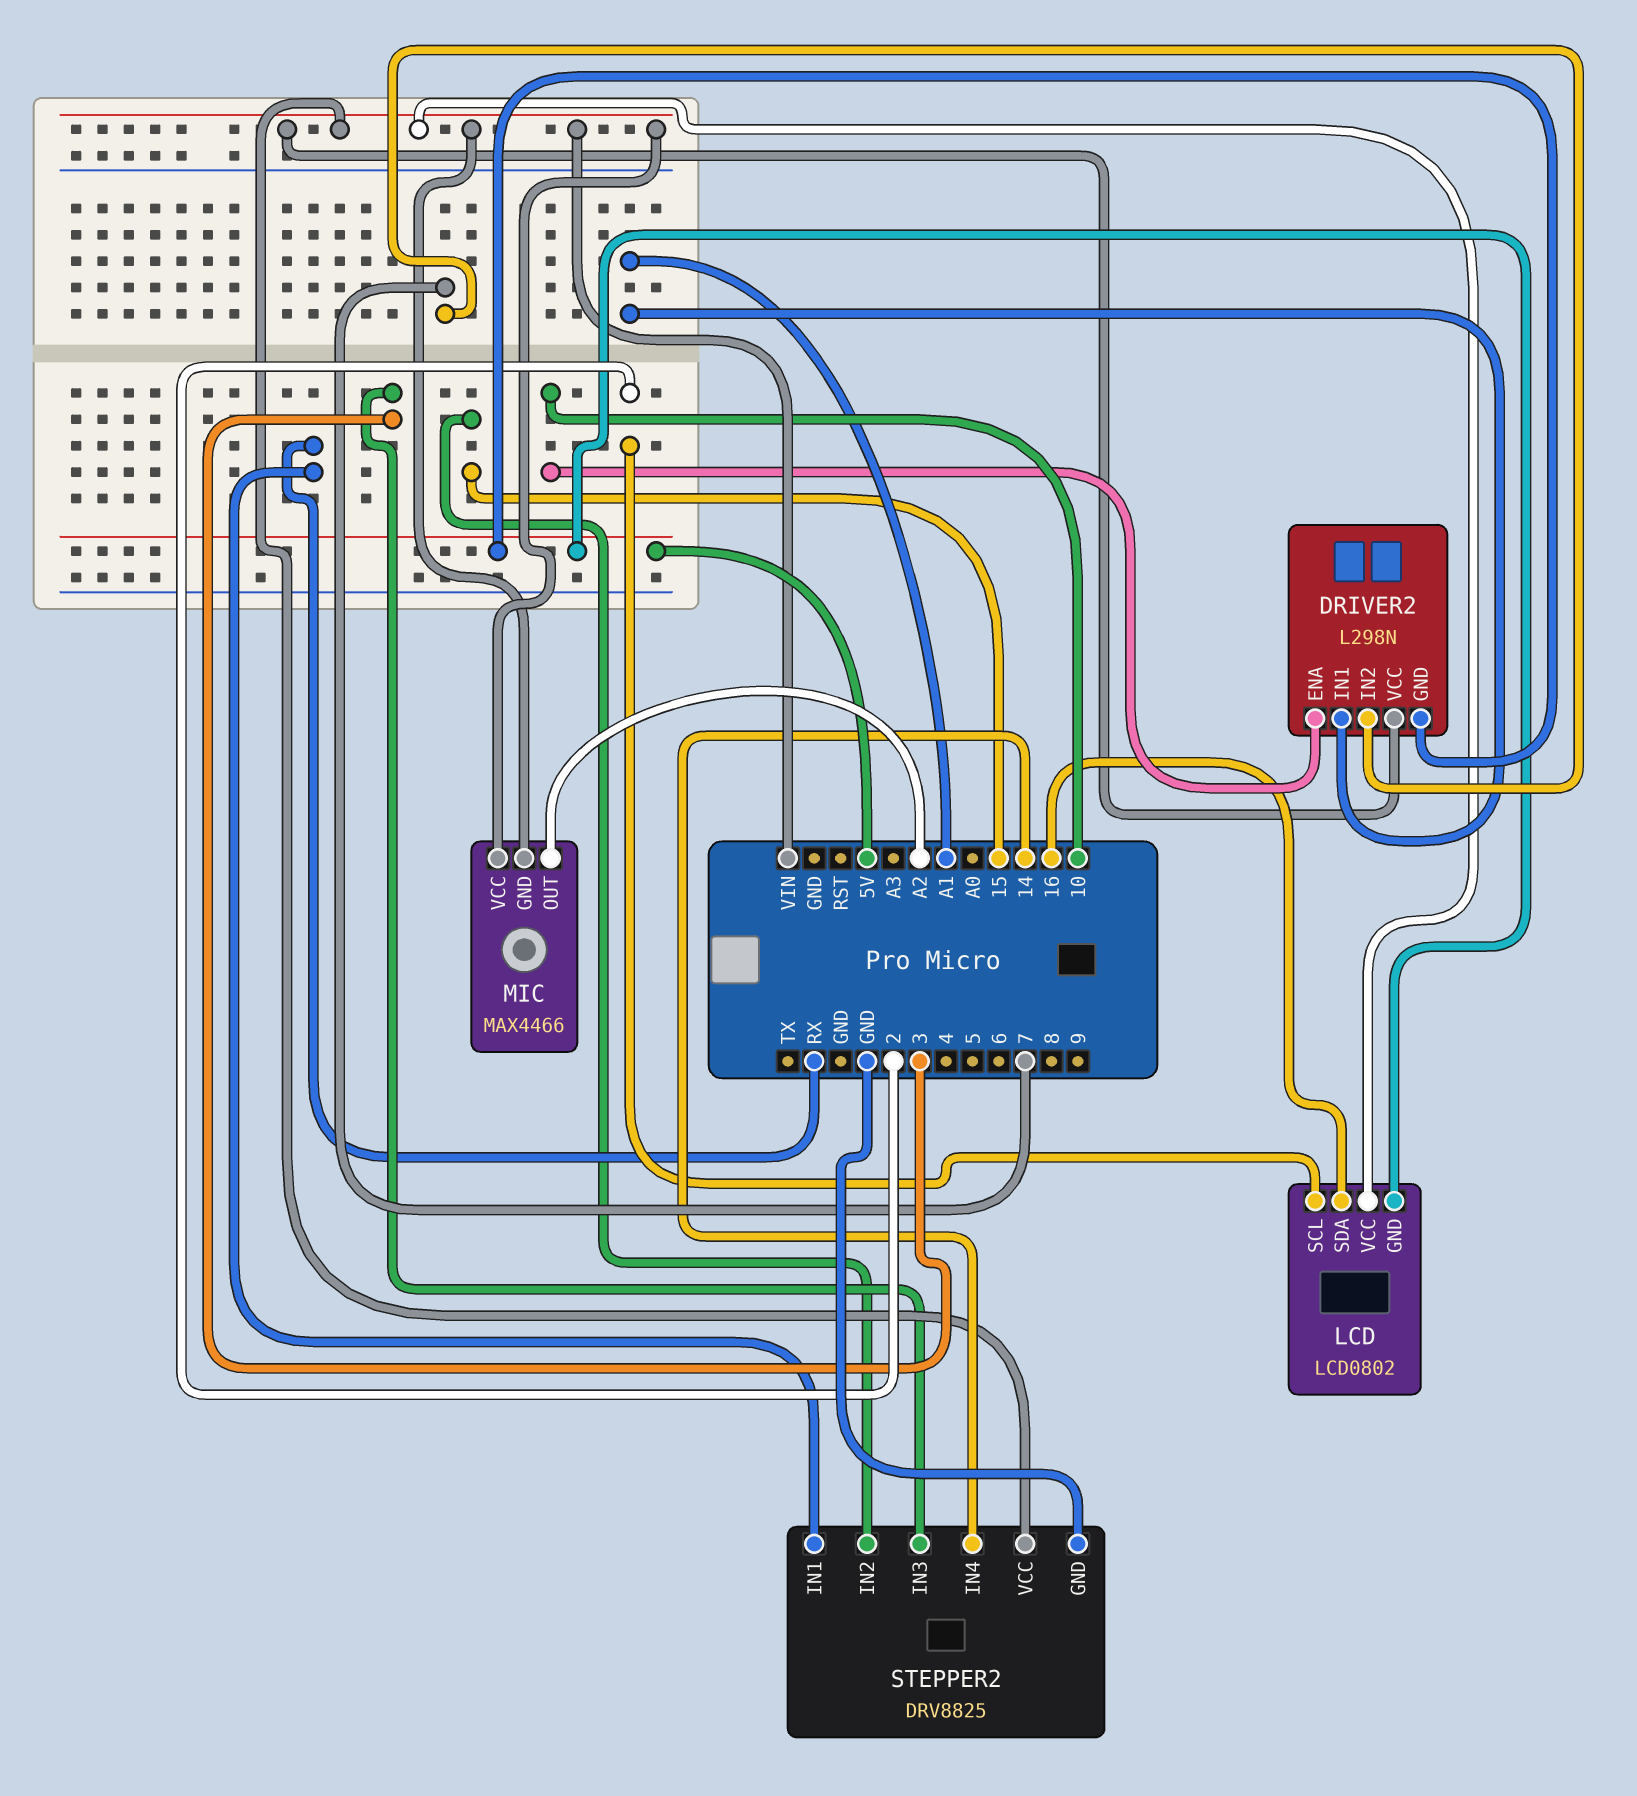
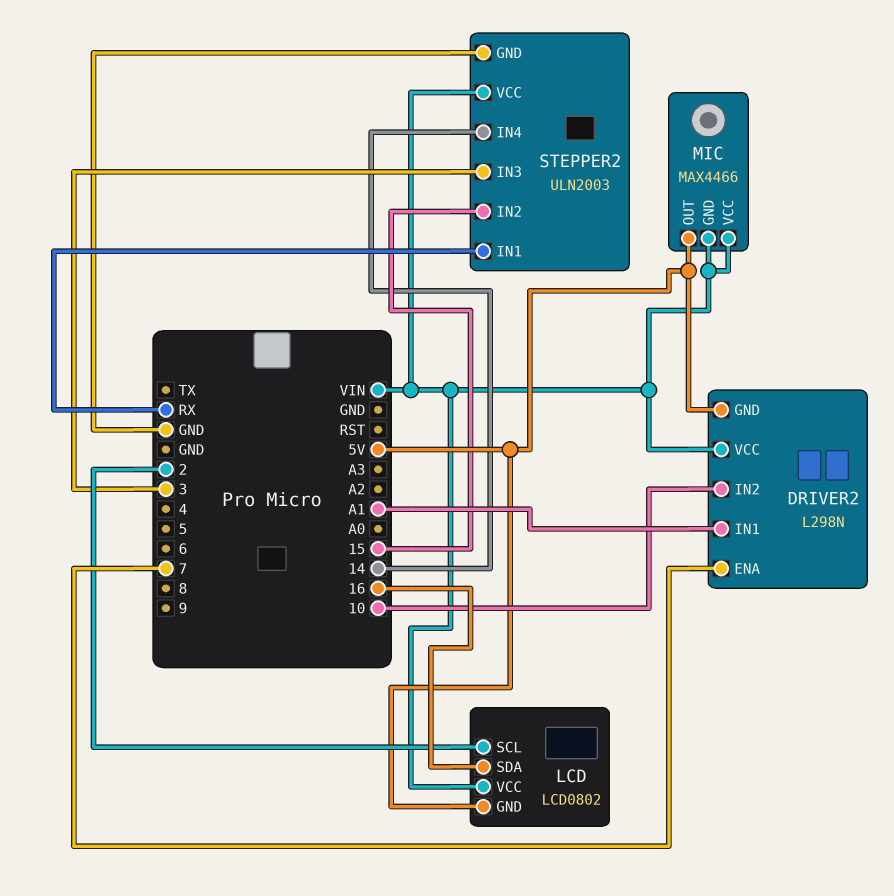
DRIVER2 pin ENA: 10 -> 7
DRIVER2 pin IN2: 7 -> 10
MIC pin OUT: A2 -> 5V
STEPPER2: DRV8825 -> ULN2003

